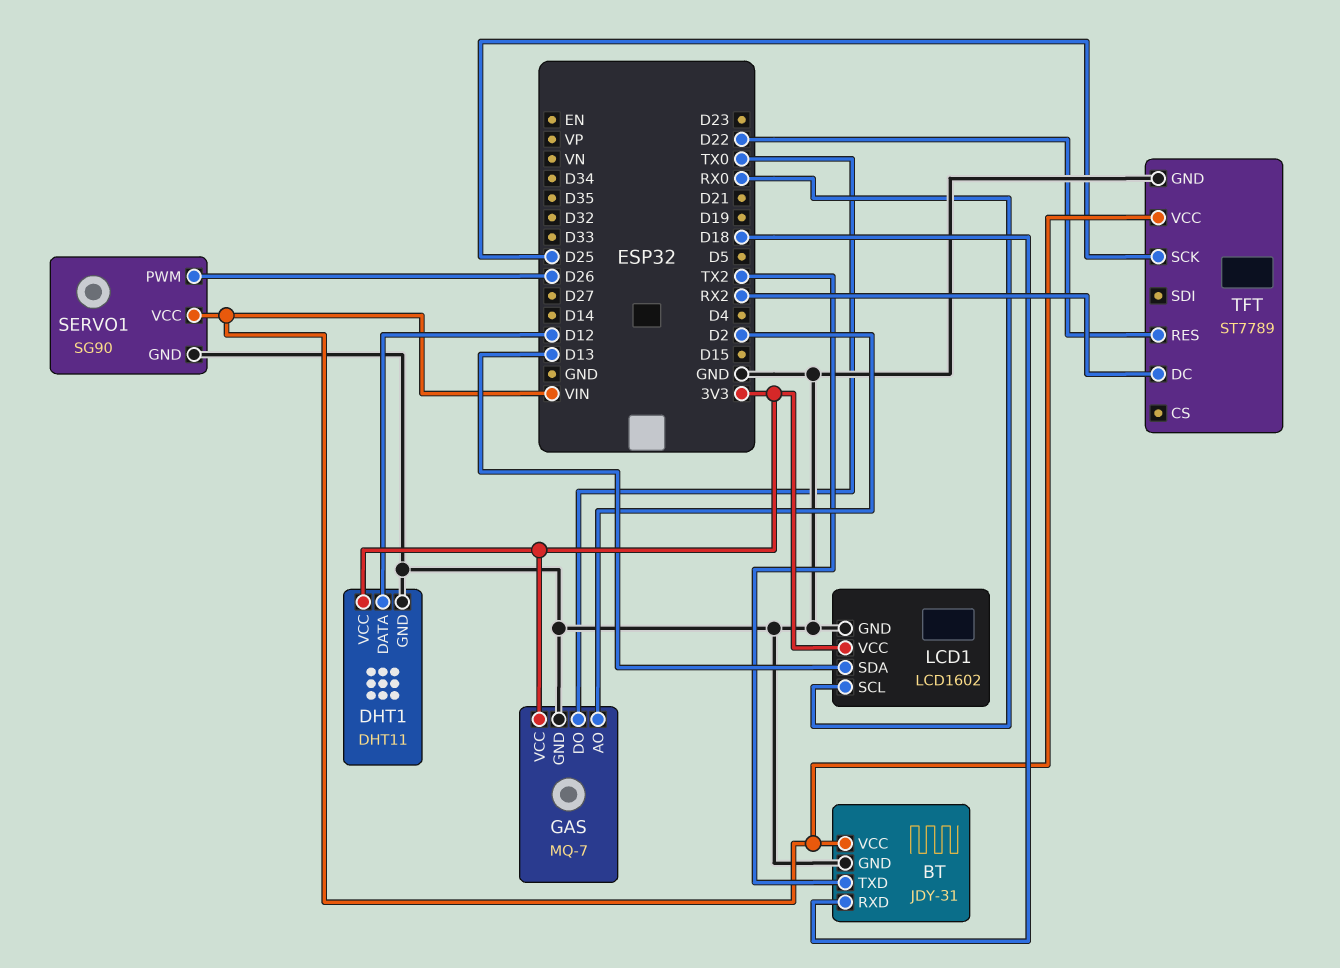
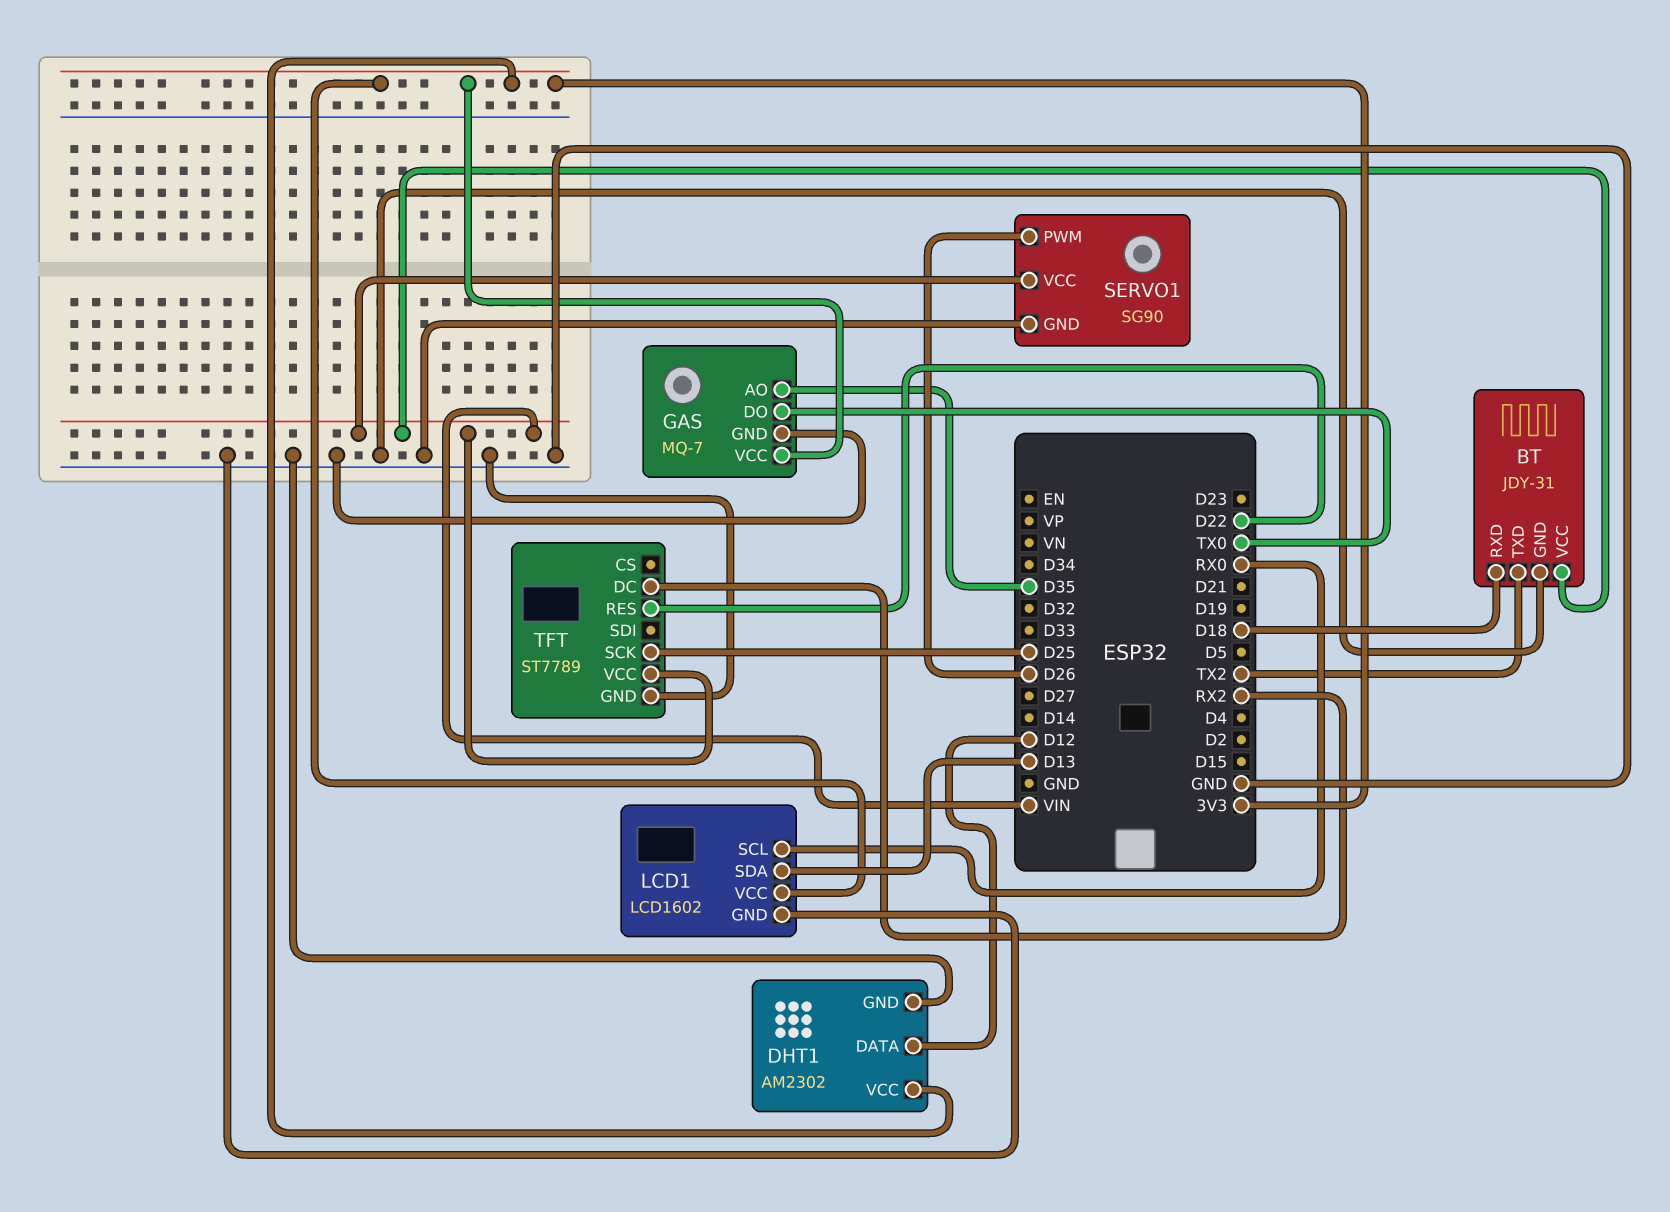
DHT1: DHT11 -> AM2302
GAS pin AO: D2 -> D35

